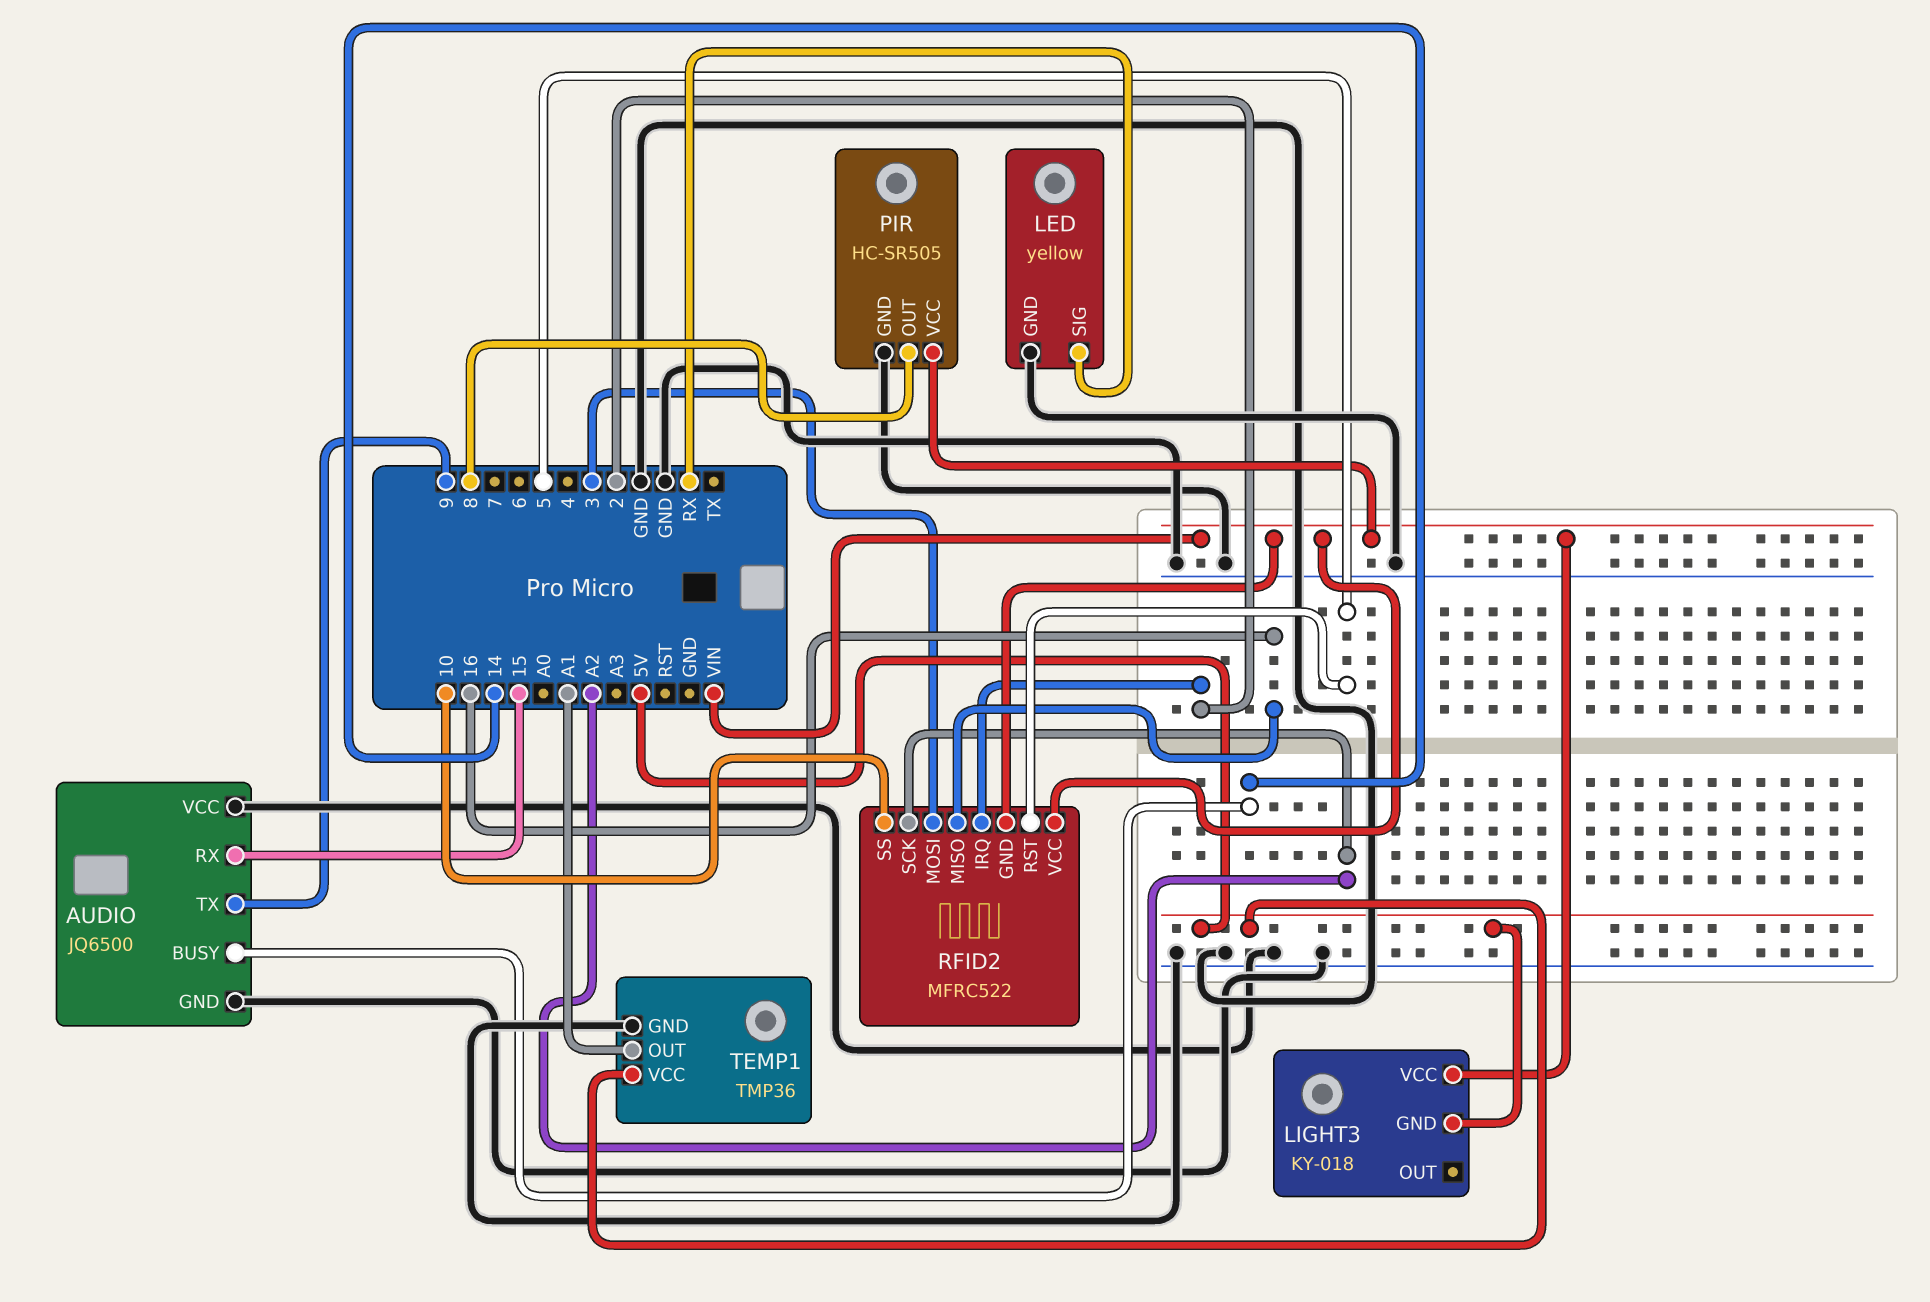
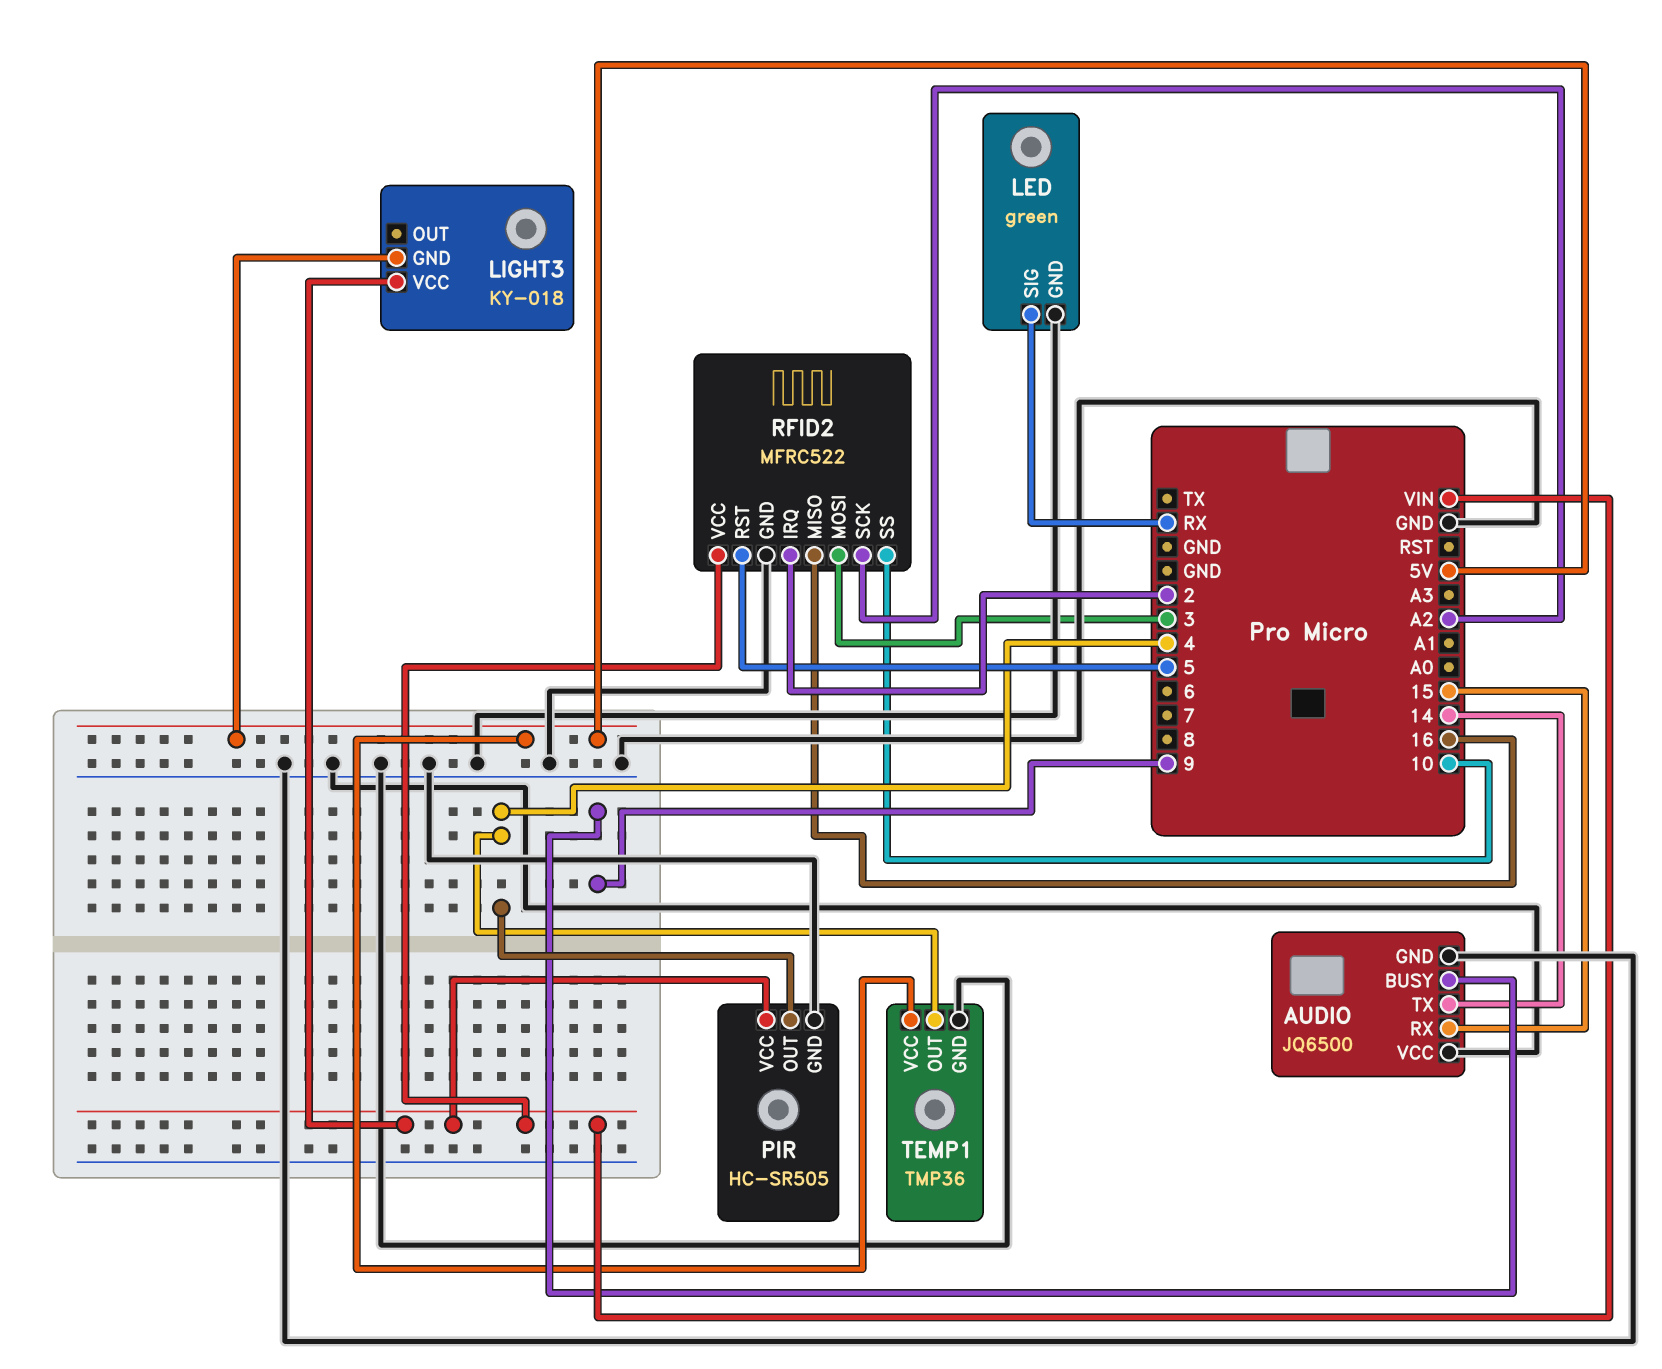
AUDIO pin BUSY: 14 -> 9
AUDIO pin TX: 9 -> 14
LED: yellow -> green
PIR pin OUT: 8 -> 4
RFID2 pin GND: VIN -> GND
TEMP1 pin OUT: A1 -> 4

